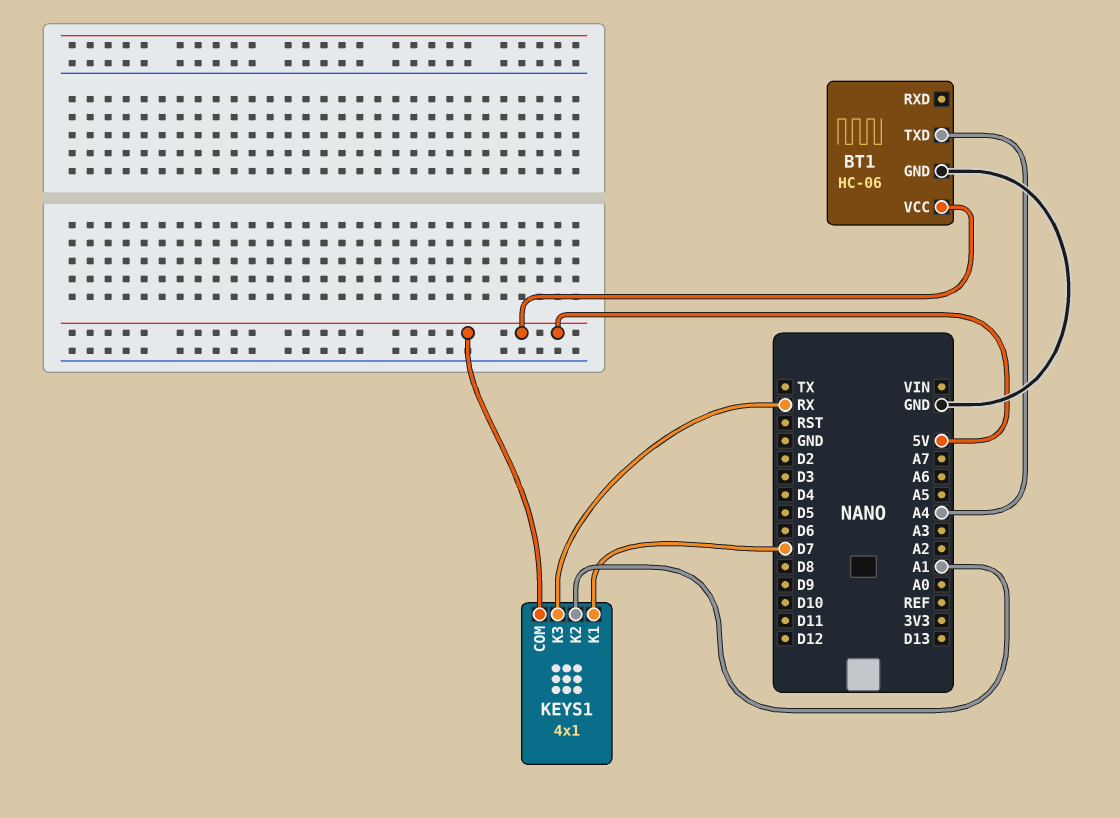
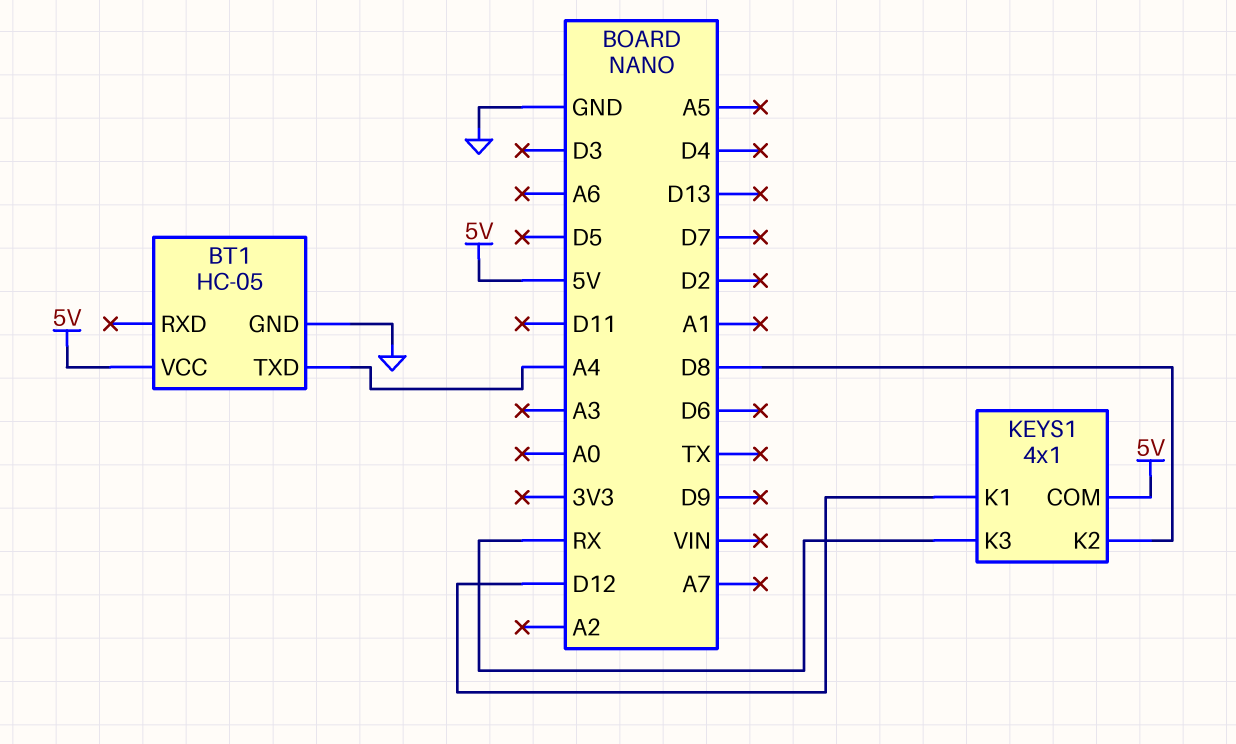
BT1: HC-06 -> HC-05
KEYS1 pin K1: D7 -> D12
KEYS1 pin K2: A1 -> D8

